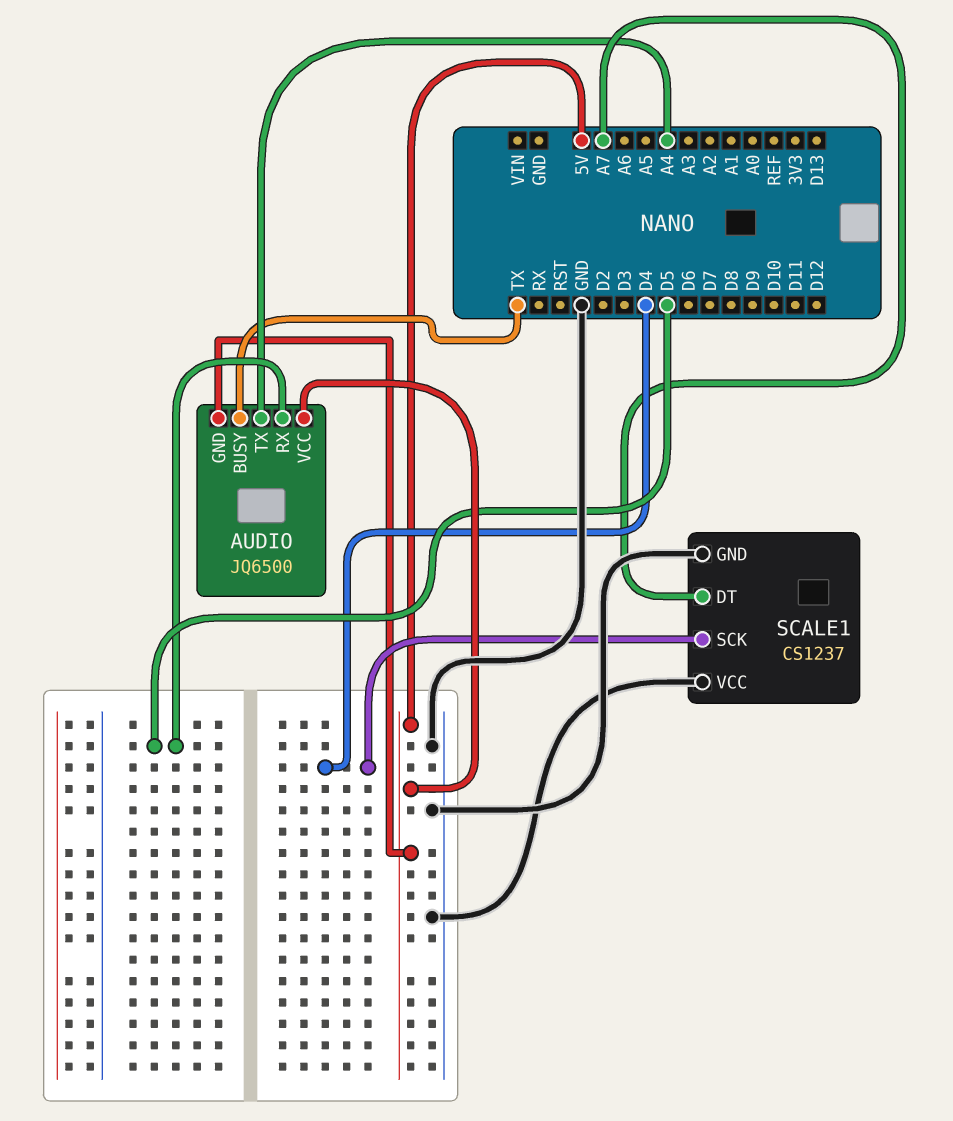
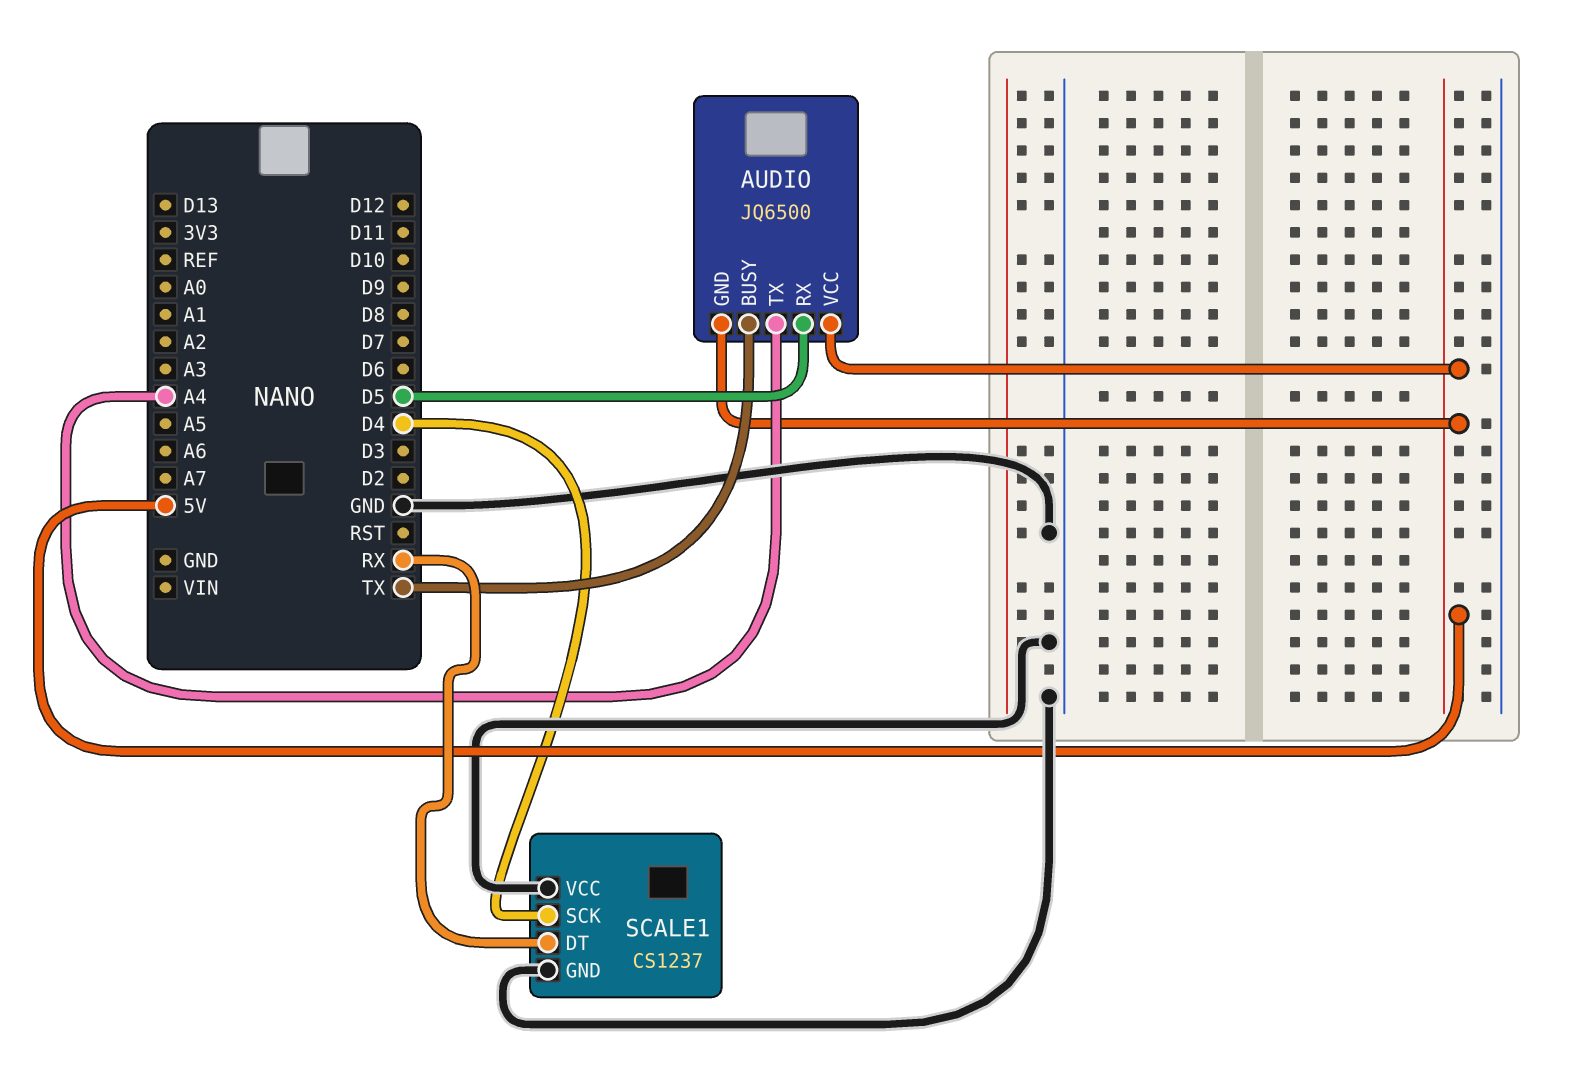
SCALE1 pin DT: A7 -> RX

